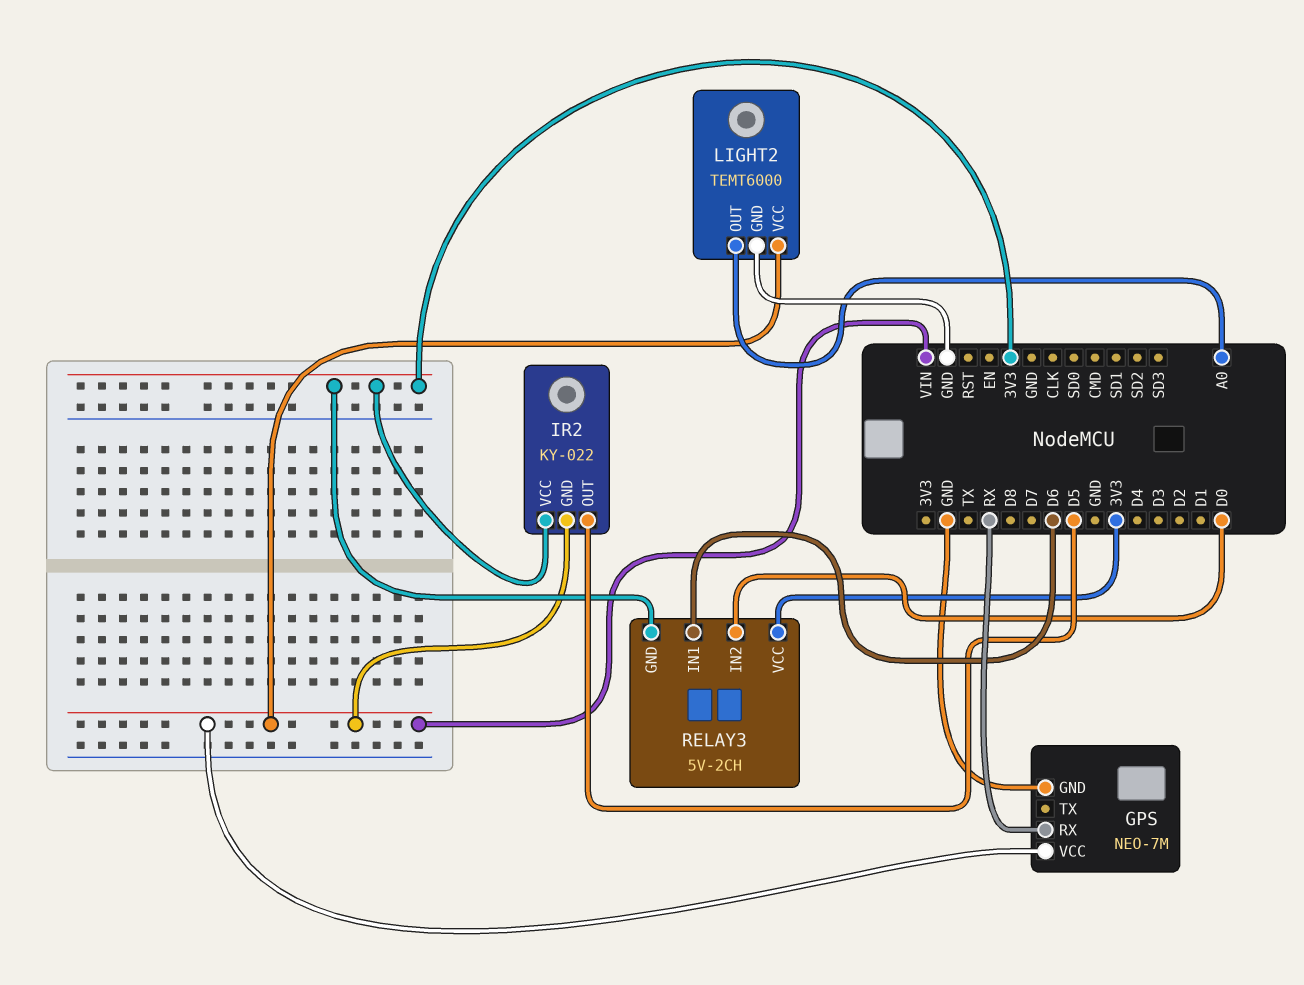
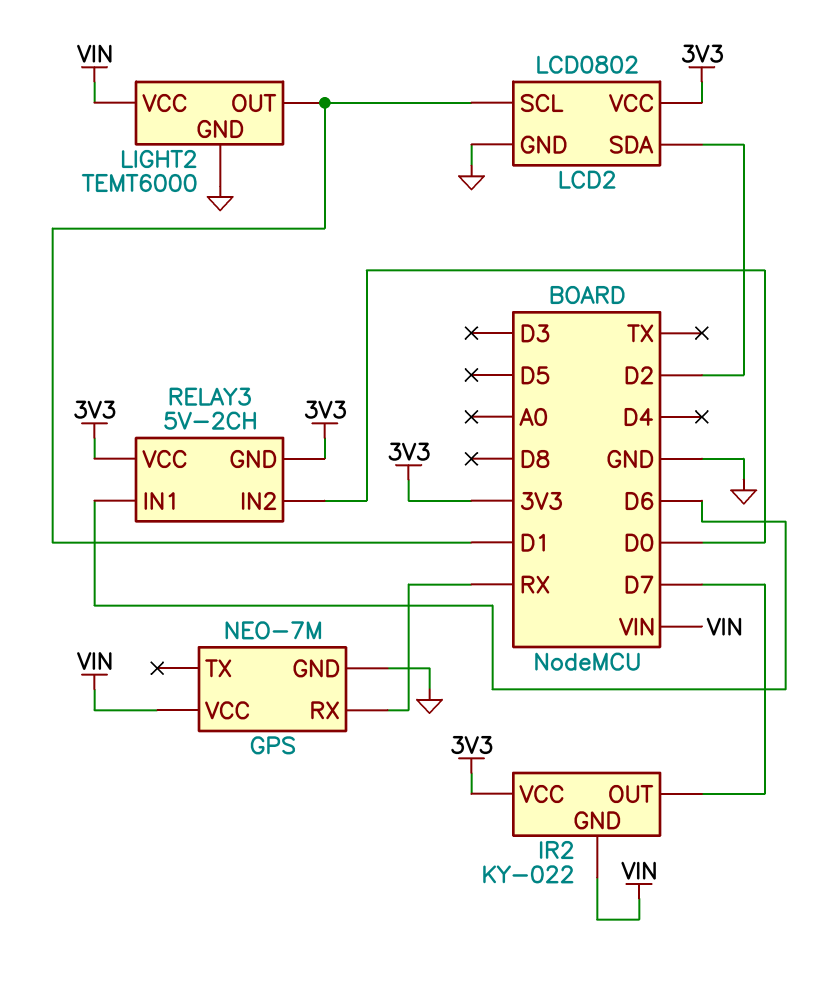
IR2 pin OUT: D5 -> D7
LCD2: none -> LCD0802
LCD2 pin GND: none -> GND
LCD2 pin SCL: none -> D1
LCD2 pin SDA: none -> D2
LCD2 pin VCC: none -> 3V3
LIGHT2 pin OUT: A0 -> D1

